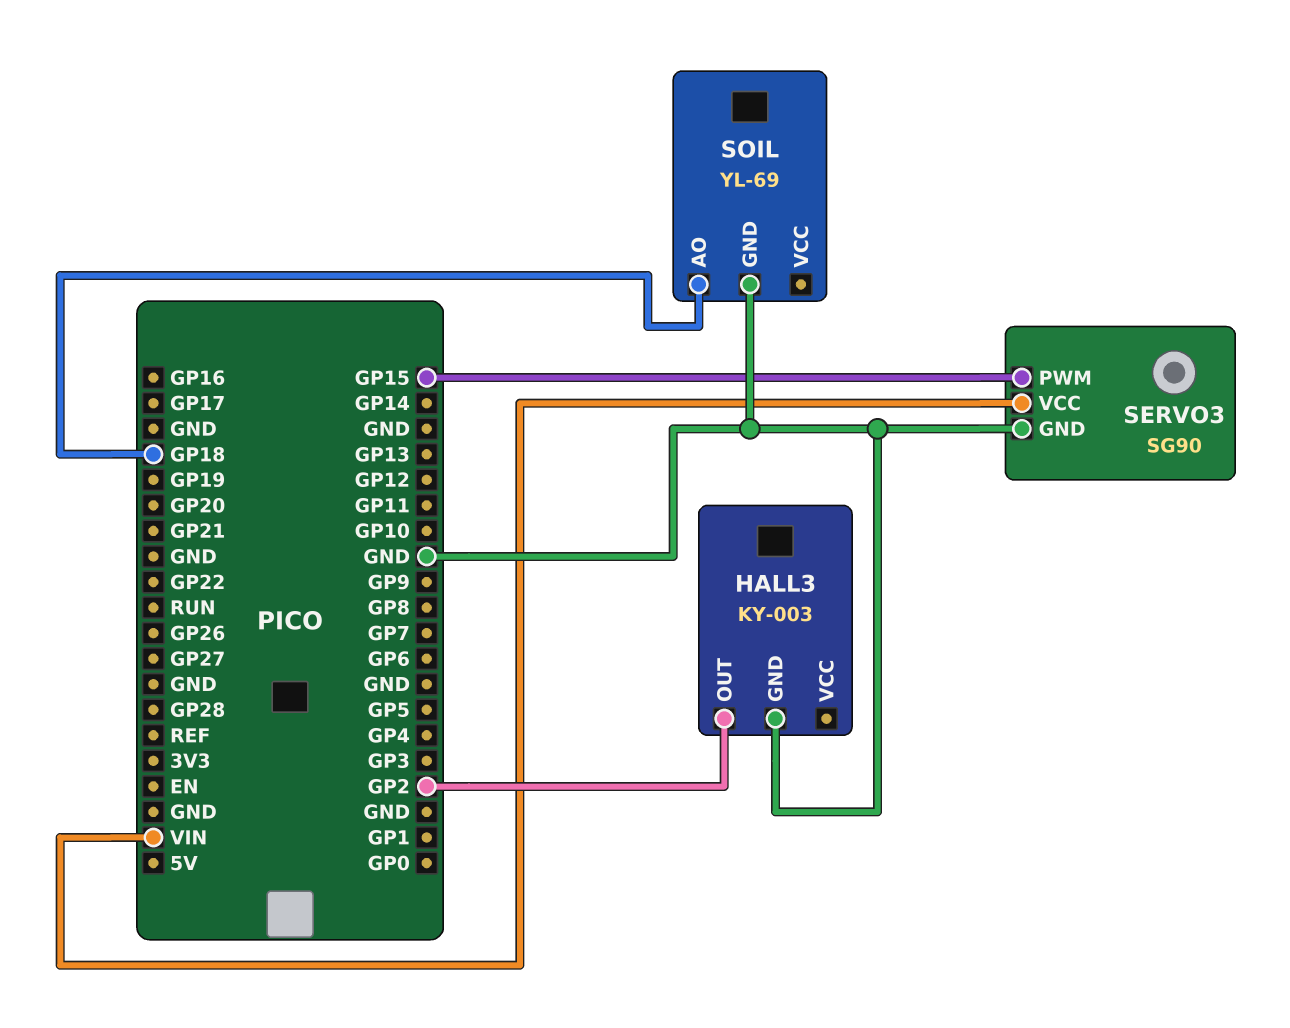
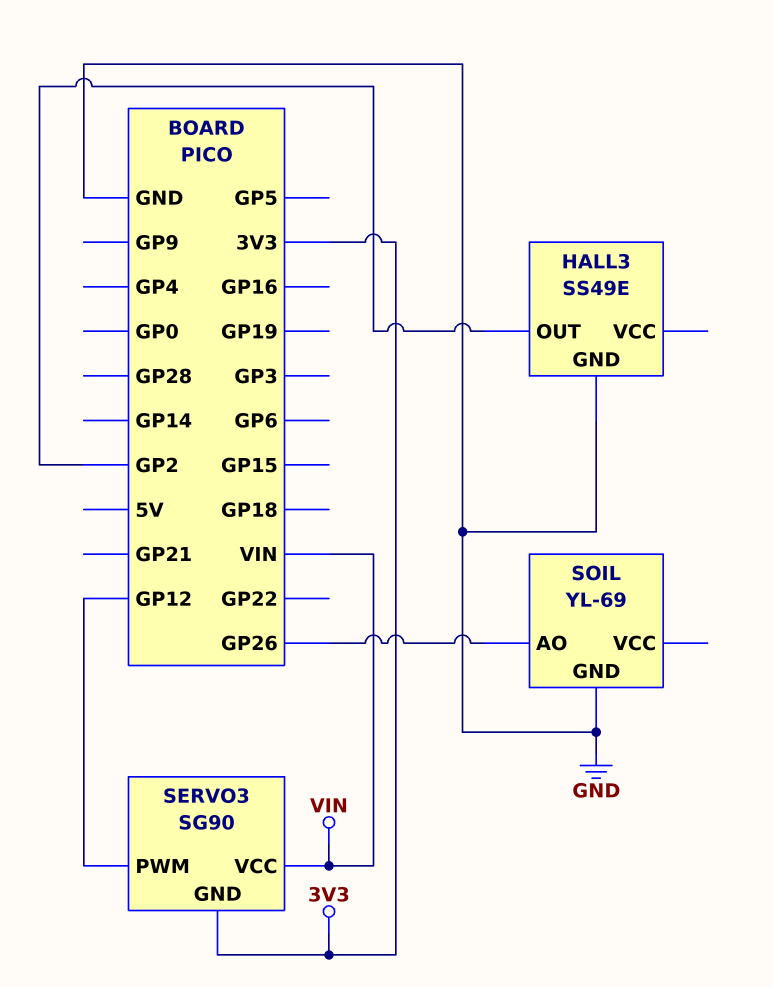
HALL3: KY-003 -> SS49E
SERVO3 pin GND: GND -> 3V3
SERVO3 pin PWM: GP15 -> GP12
SOIL pin AO: GP18 -> GP26

